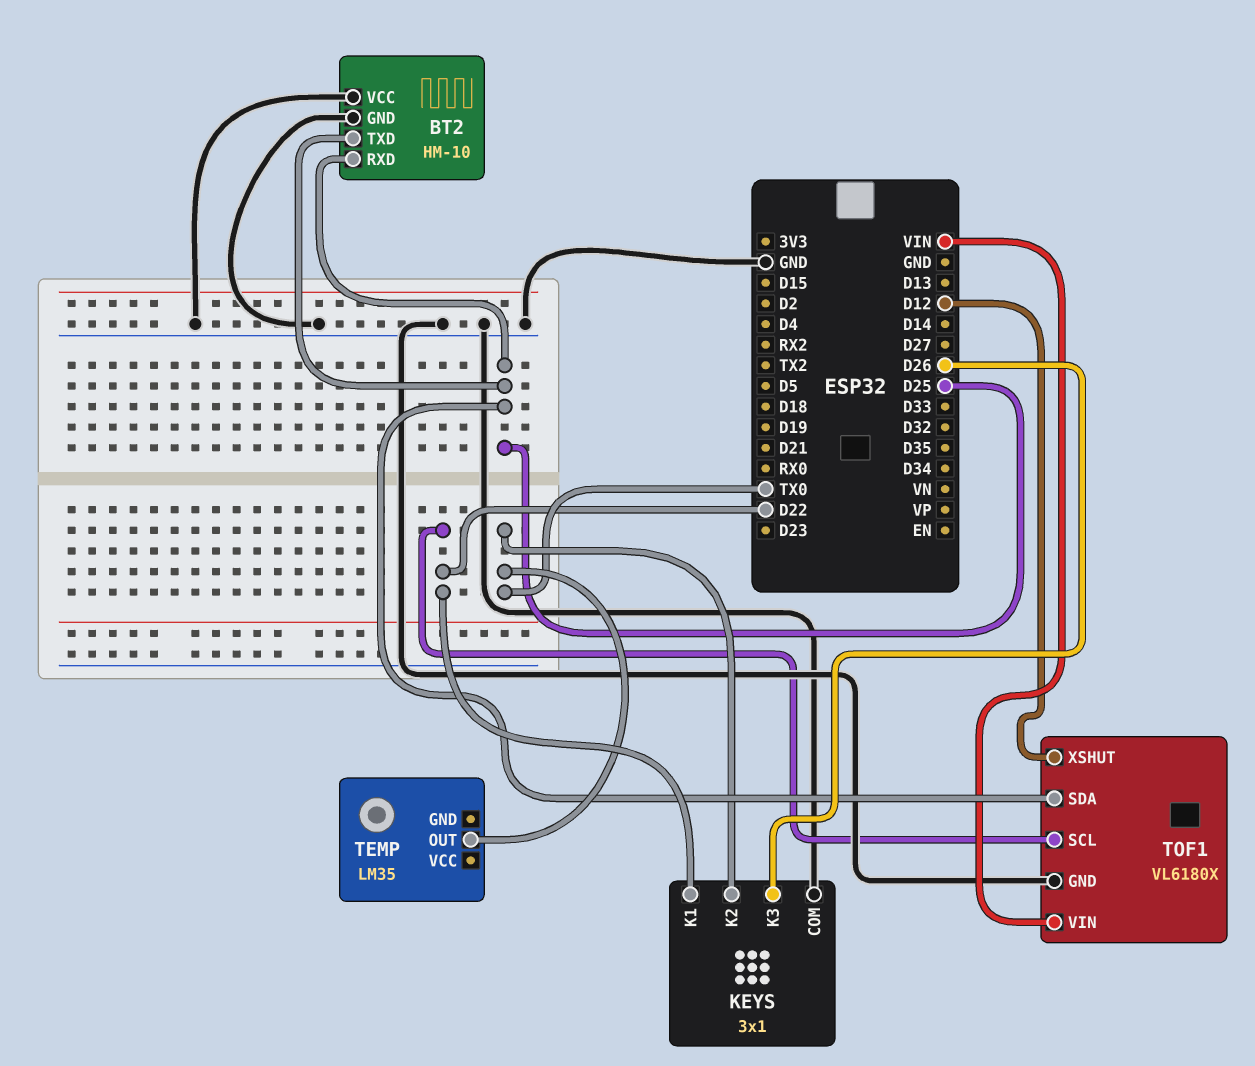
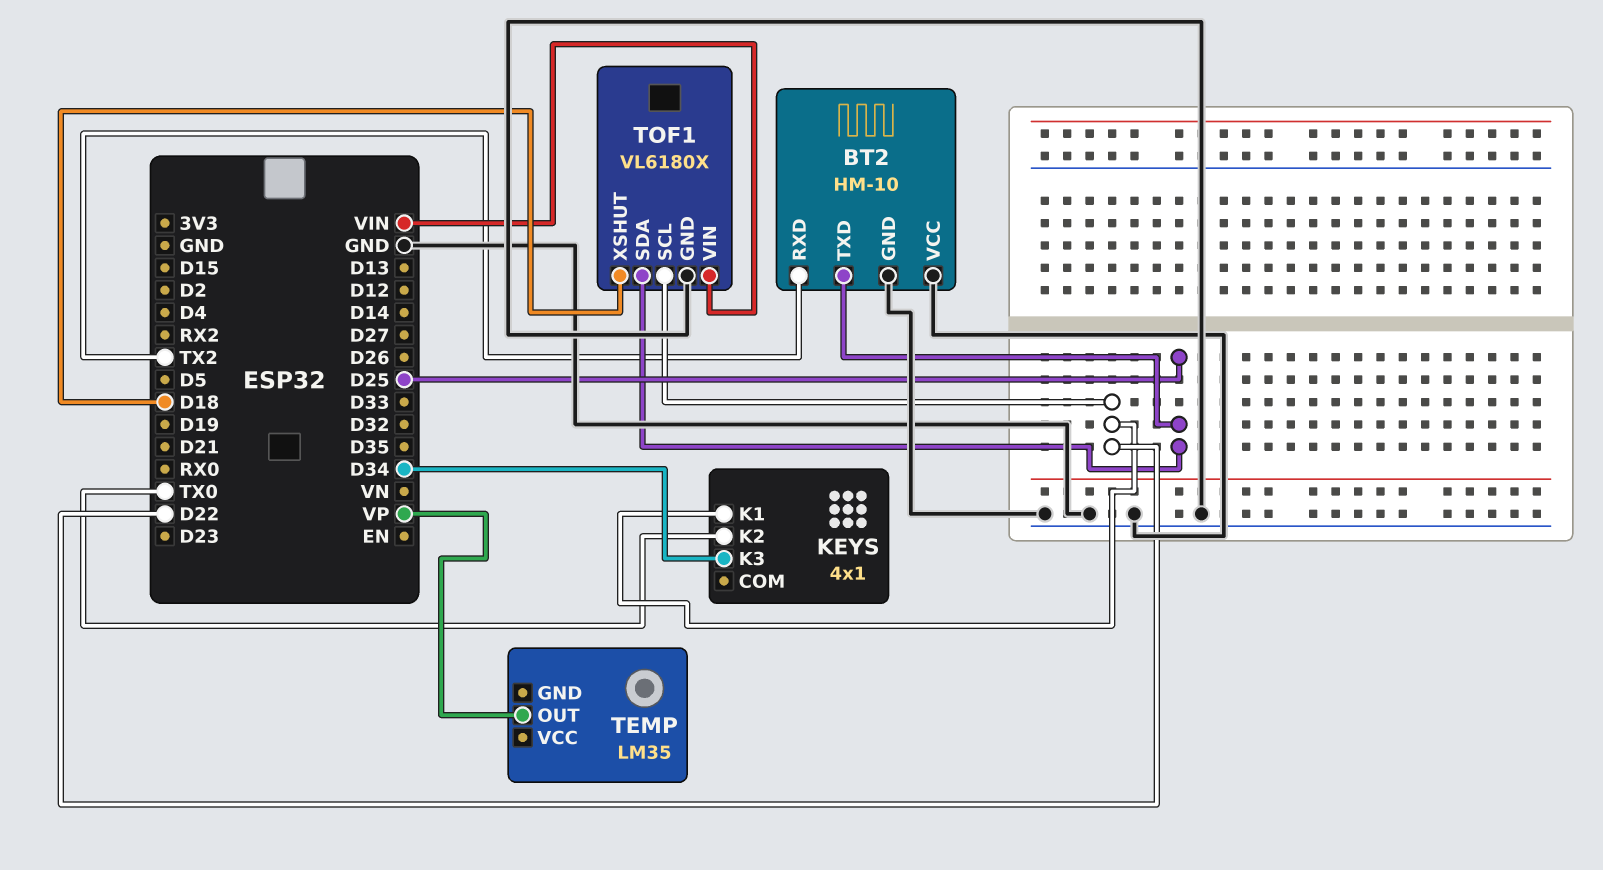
BT2 pin RXD: D25 -> TX2
KEYS: 3x1 -> 4x1
KEYS pin COM: GND -> none
KEYS pin K3: D26 -> D34
TEMP pin OUT: TX0 -> VP
TOF1 pin XSHUT: D12 -> D18

